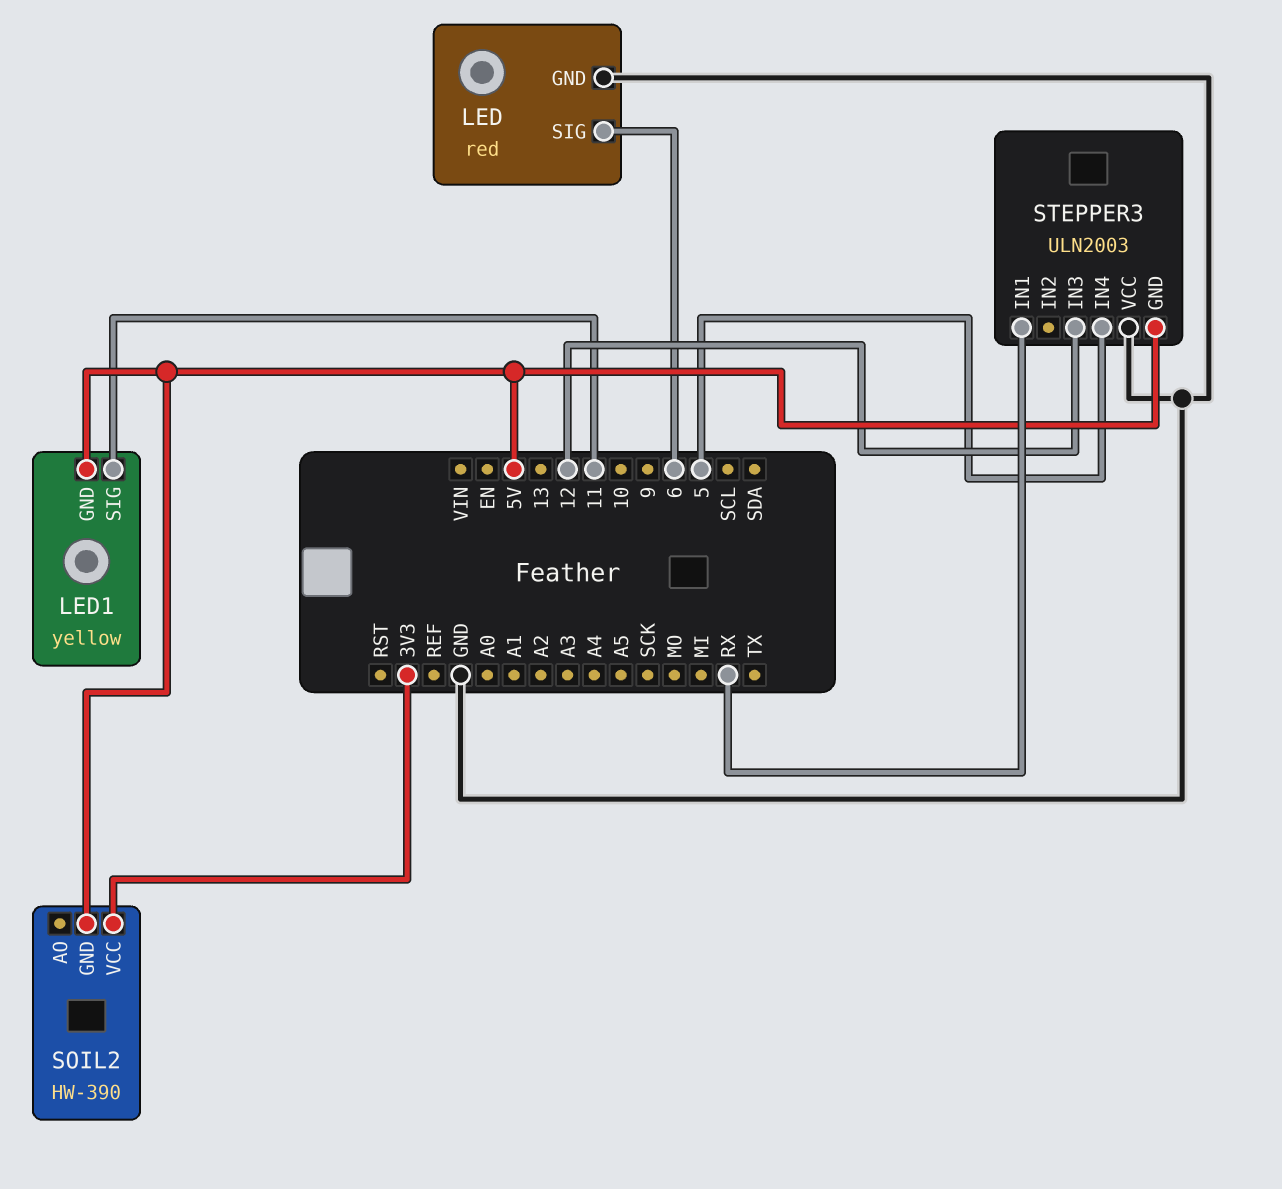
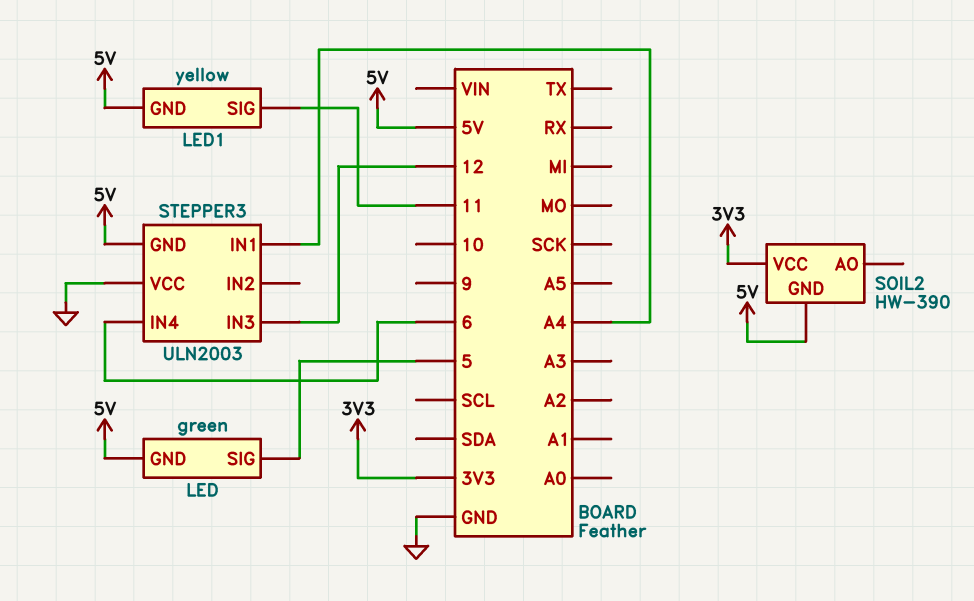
LED: red -> green
LED pin GND: GND -> 5V
LED pin SIG: 6 -> 5
STEPPER3 pin IN1: RX -> A4
STEPPER3 pin IN4: 5 -> 6

